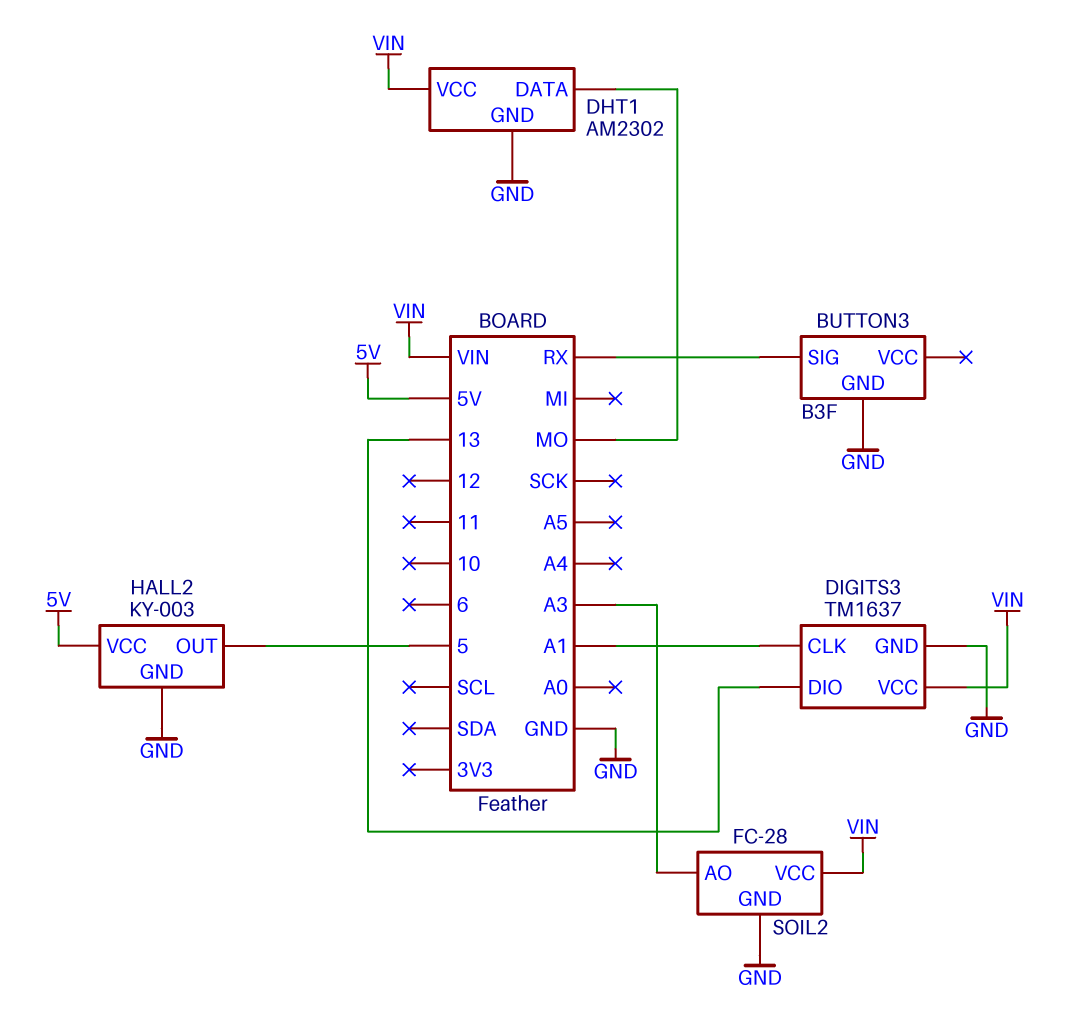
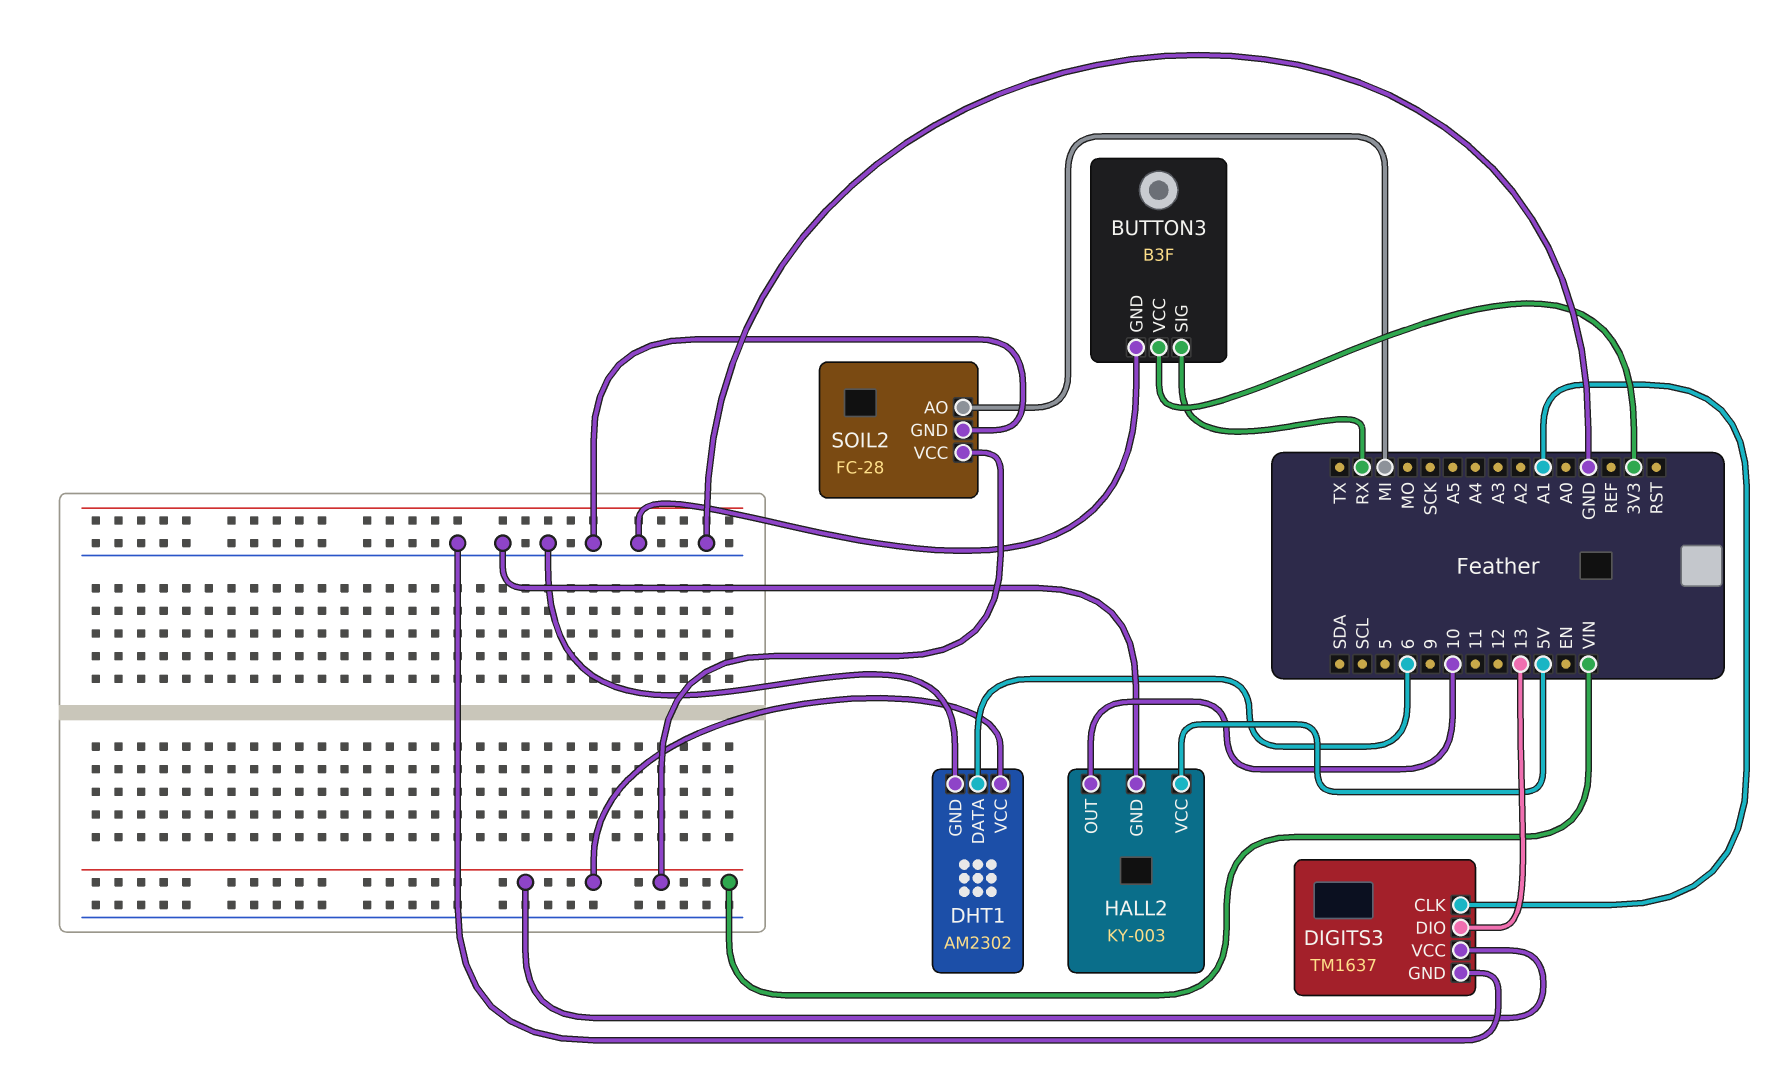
BUTTON3 pin VCC: none -> 3V3
DHT1 pin DATA: MO -> 6
HALL2 pin OUT: 5 -> 10
SOIL2 pin AO: A3 -> MI

